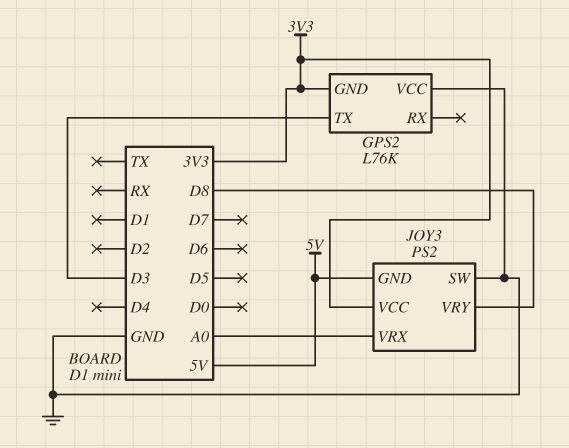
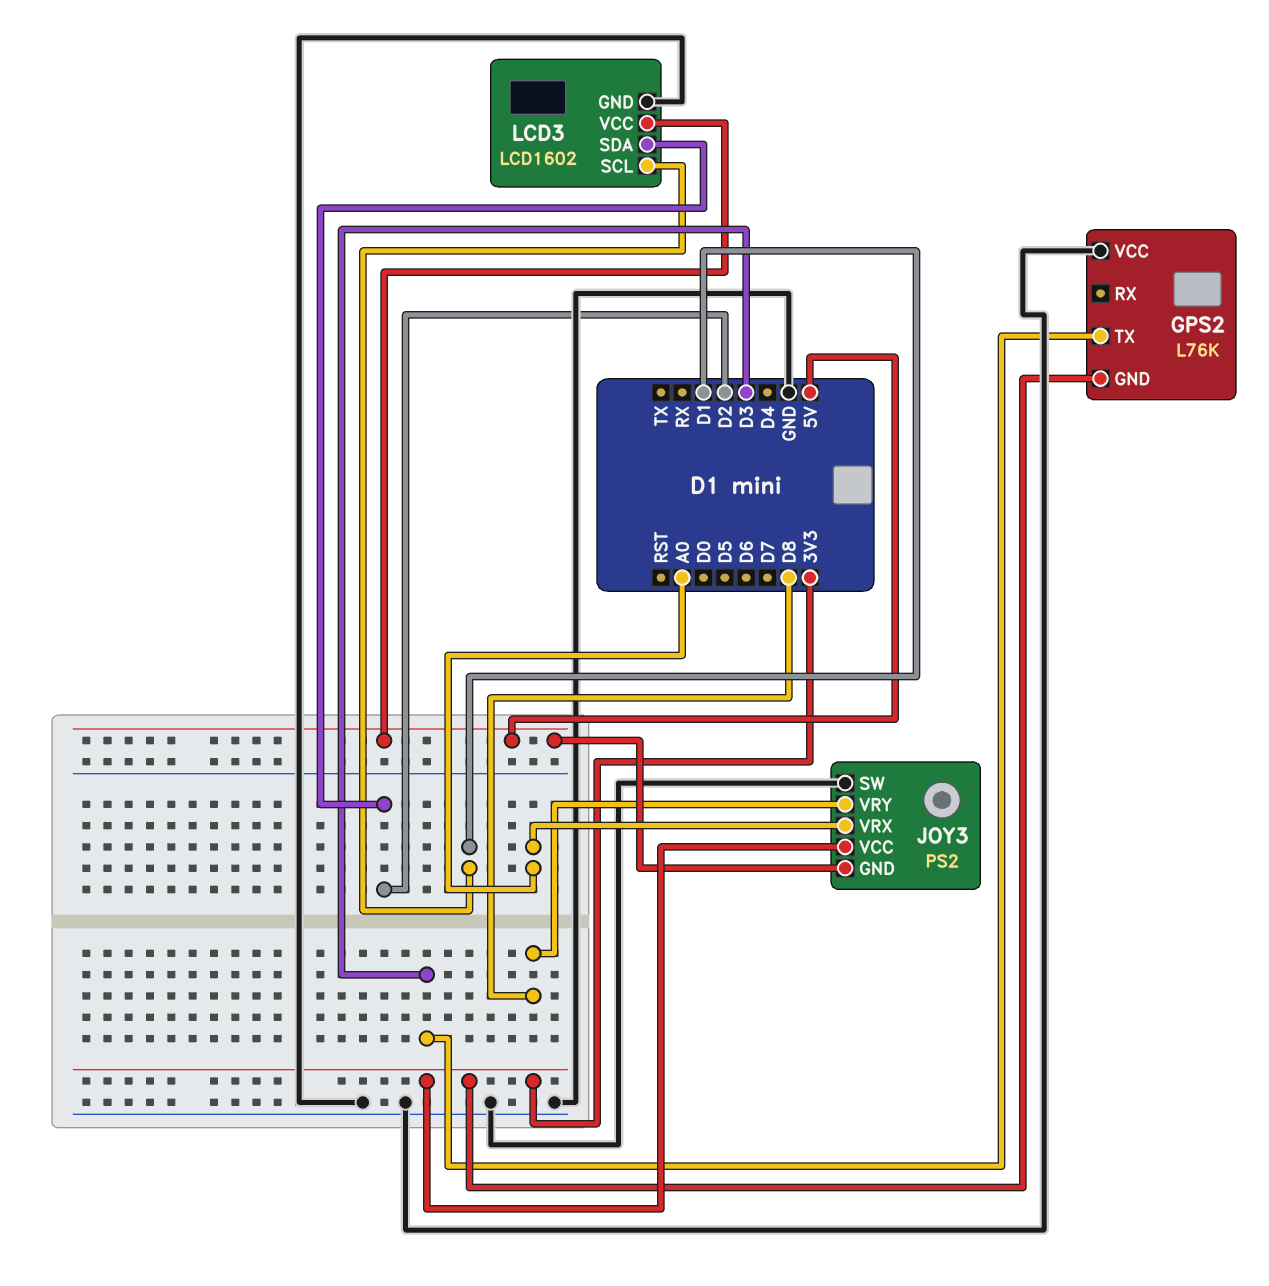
LCD3: none -> LCD1602
LCD3 pin GND: none -> GND
LCD3 pin SCL: none -> D1
LCD3 pin SDA: none -> D2
LCD3 pin VCC: none -> 5V

